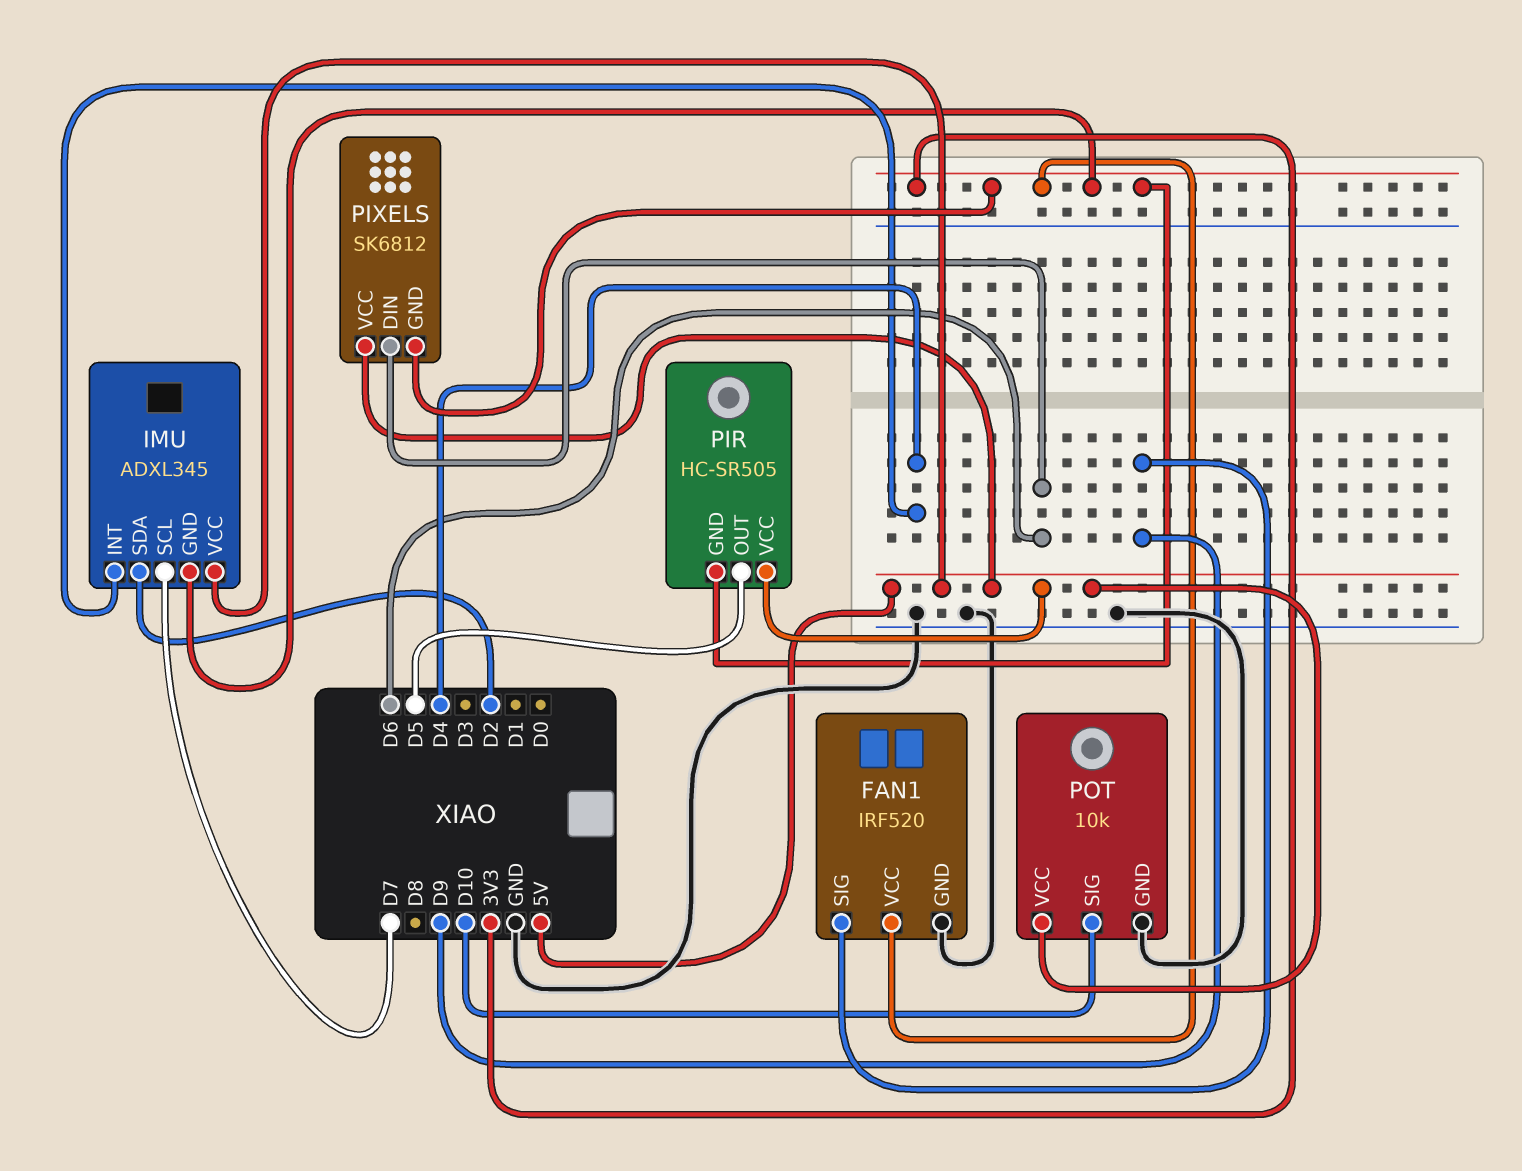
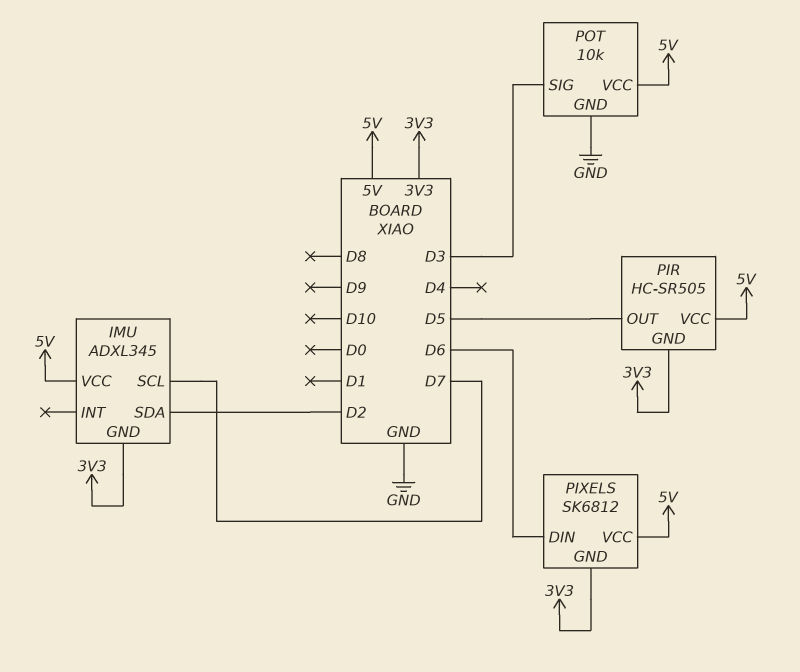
FAN1: IRF520 -> none
FAN1 pin GND: GND -> none
FAN1 pin SIG: D9 -> none
FAN1 pin VCC: 3V3 -> none
IMU pin INT: D4 -> none
POT pin SIG: D10 -> D3

